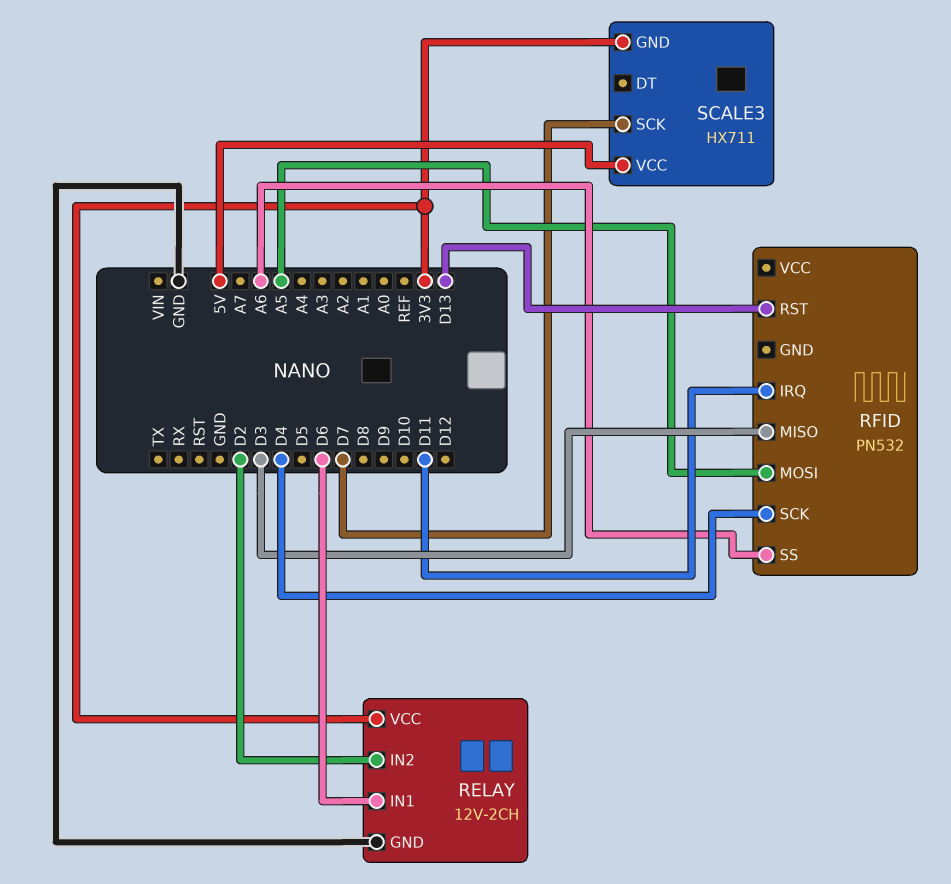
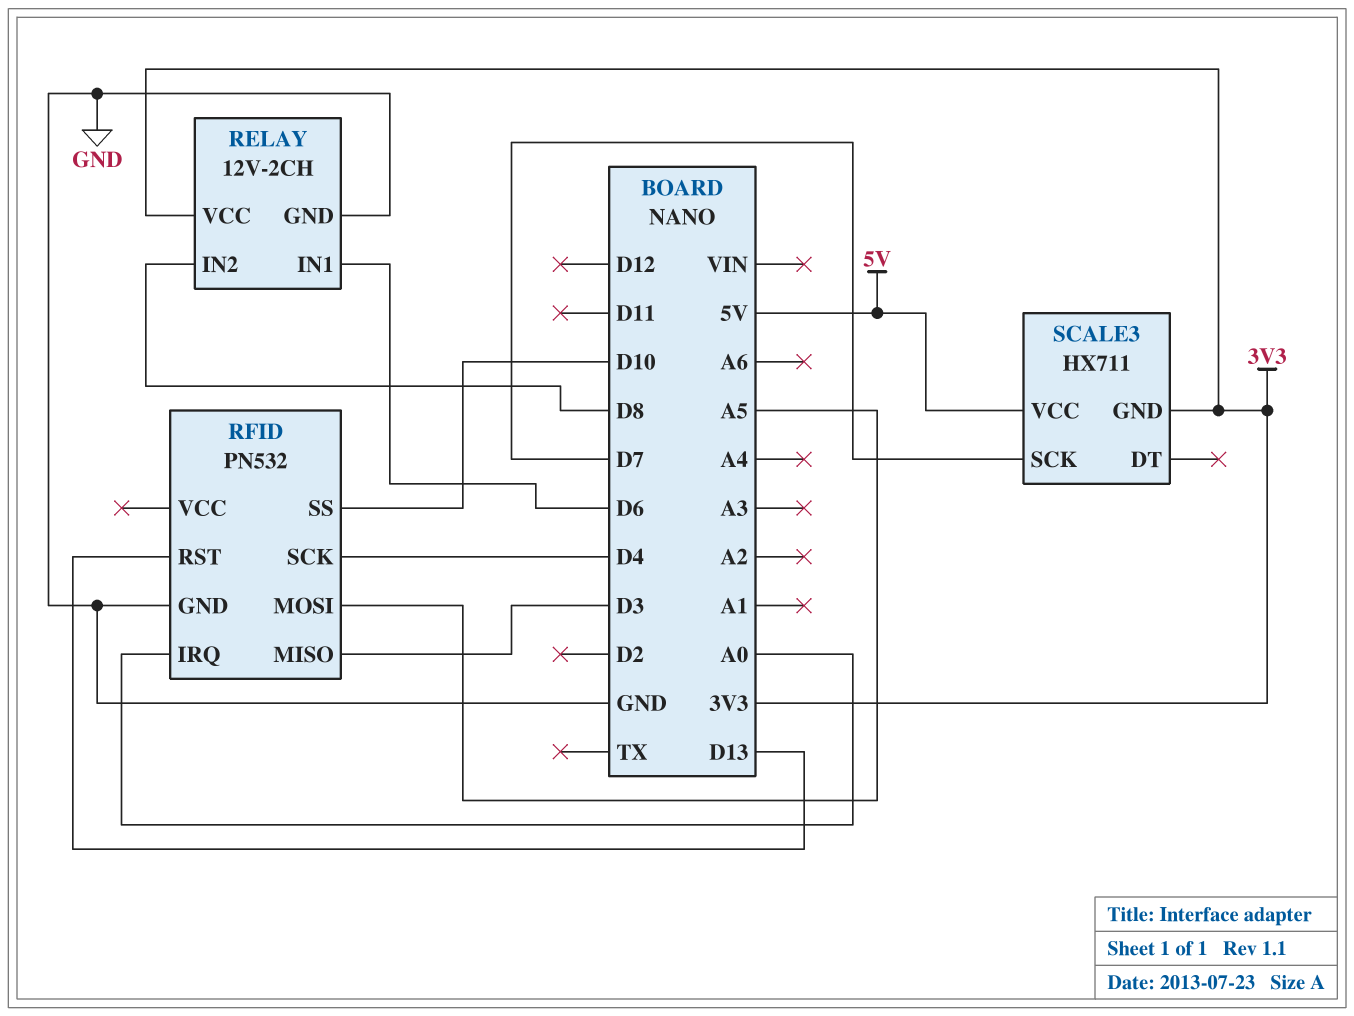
RELAY pin IN2: D2 -> D8
RFID pin GND: none -> GND
RFID pin IRQ: D11 -> A0
RFID pin SS: A6 -> D10

